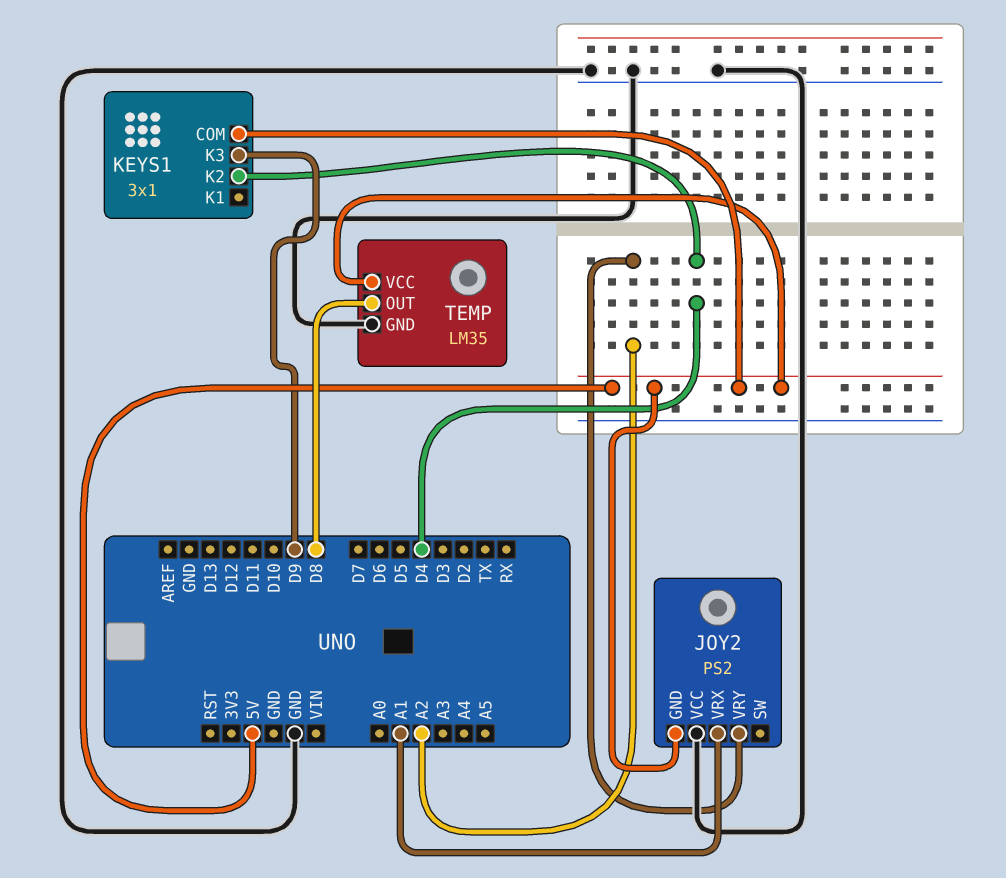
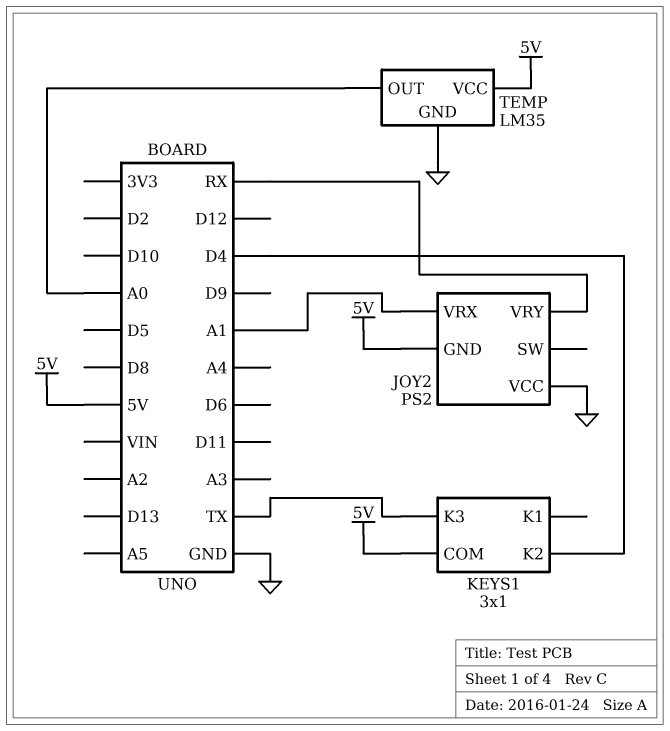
JOY2 pin VRY: A2 -> RX
KEYS1 pin K3: D9 -> TX
TEMP pin OUT: D8 -> A0

